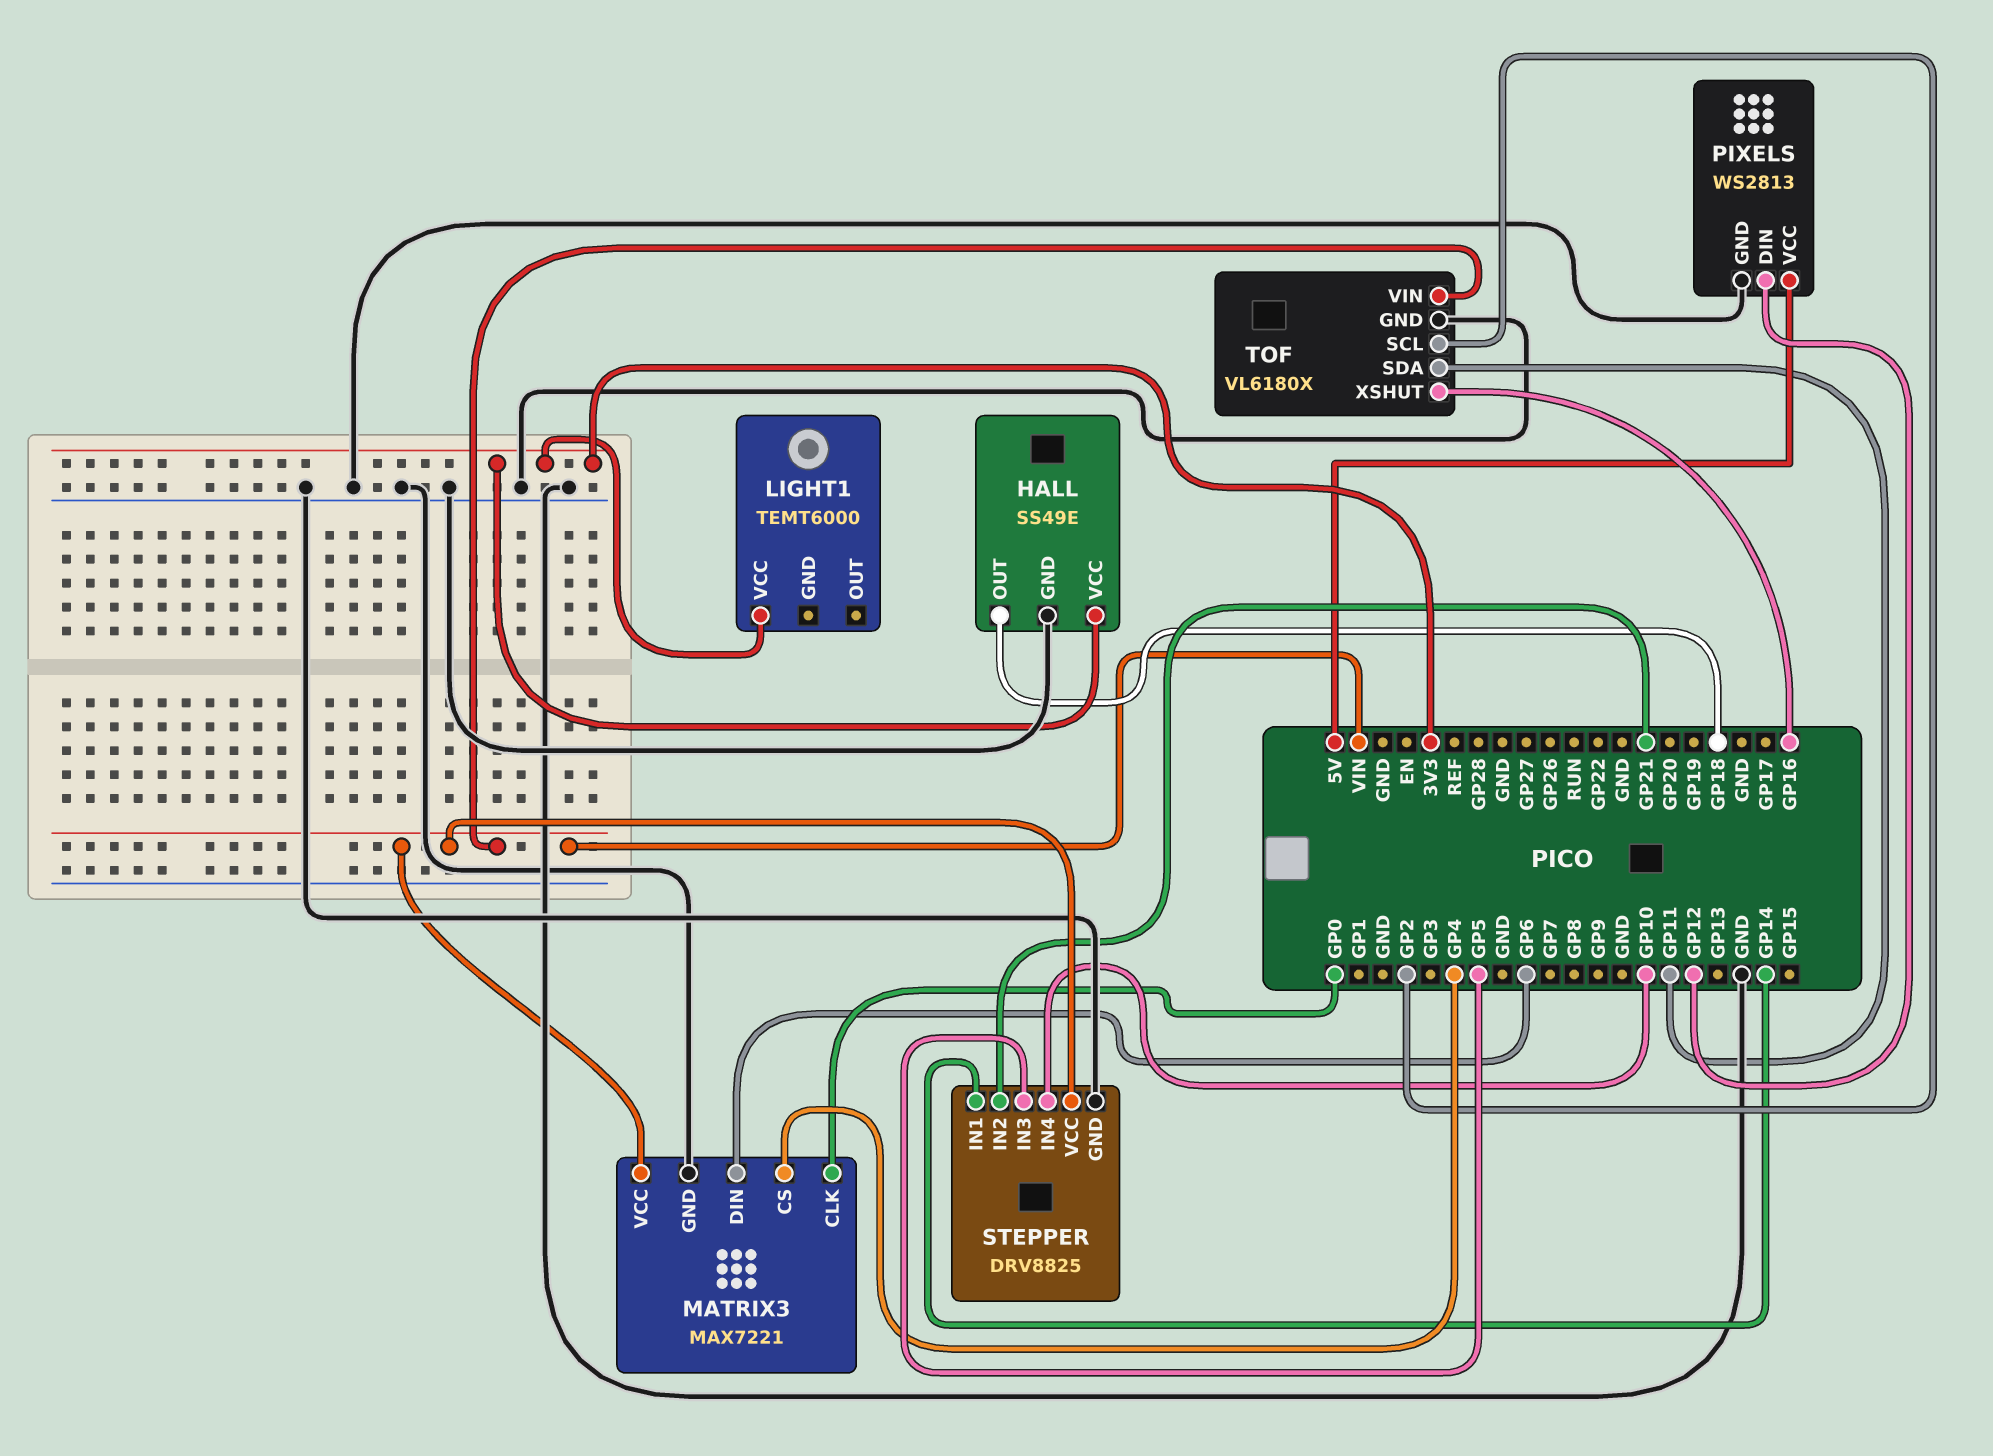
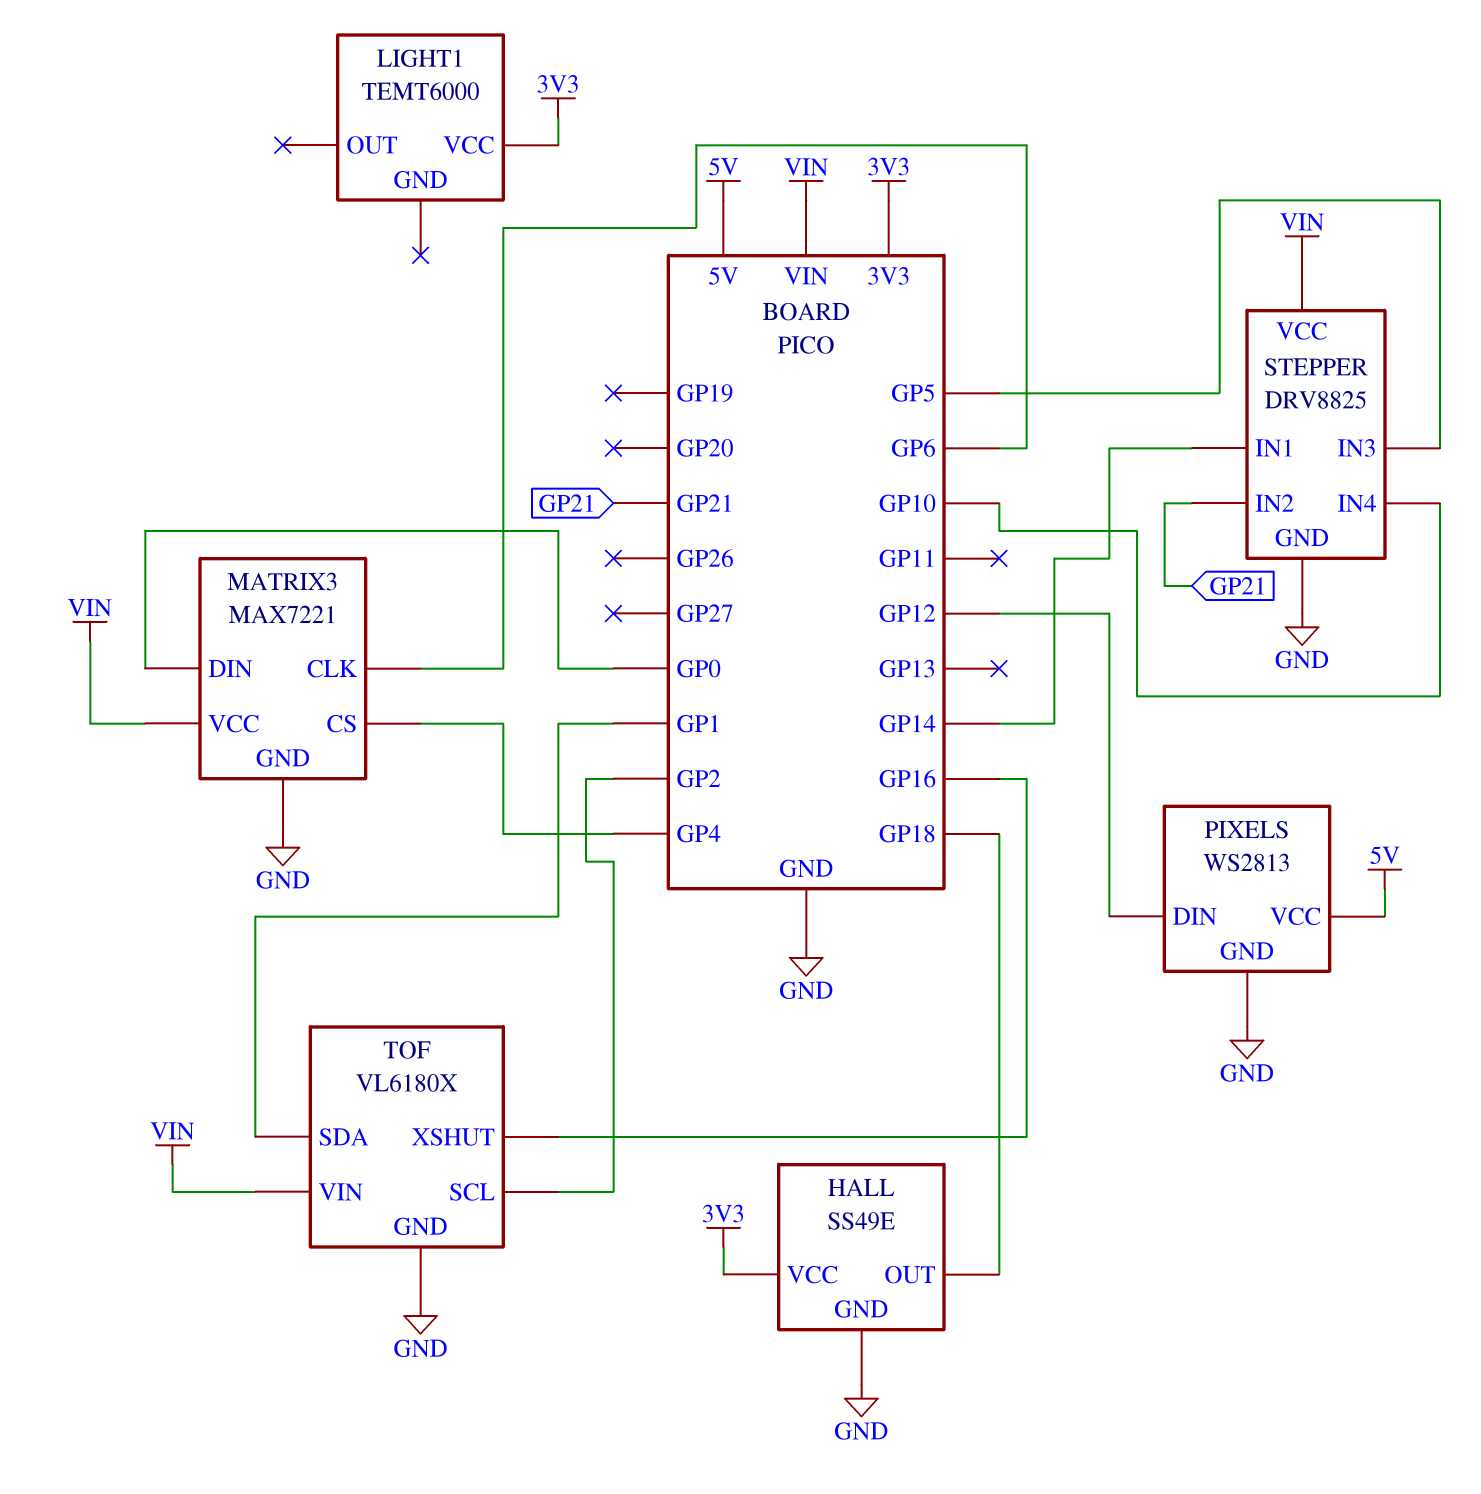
MATRIX3 pin CLK: GP0 -> GP6
MATRIX3 pin DIN: GP6 -> GP0
TOF pin SDA: GP11 -> GP1

